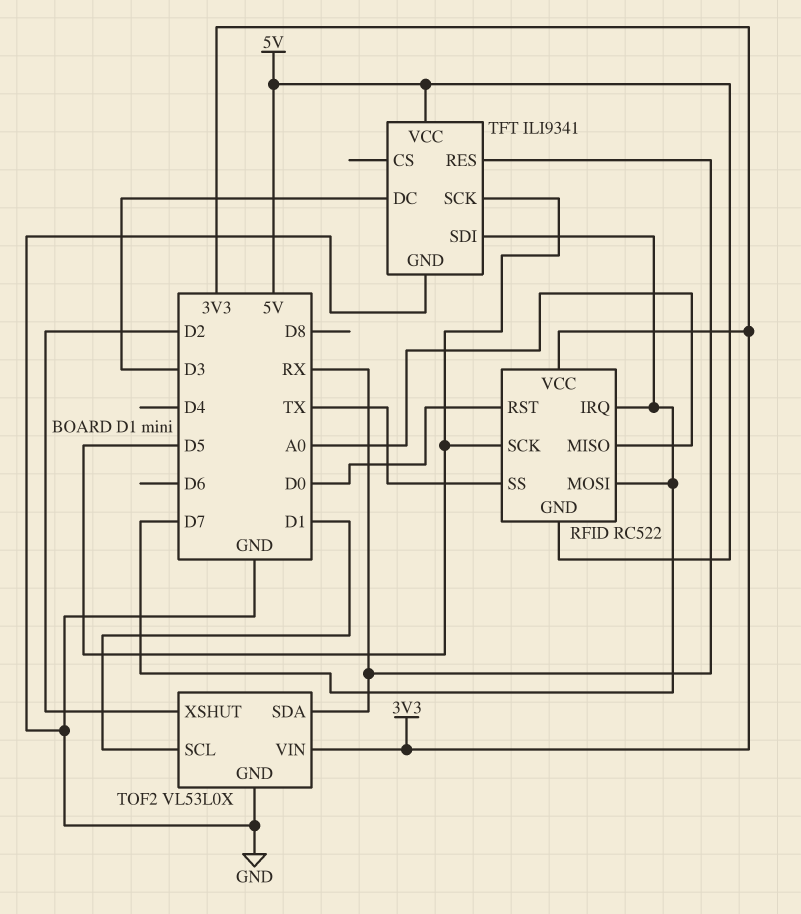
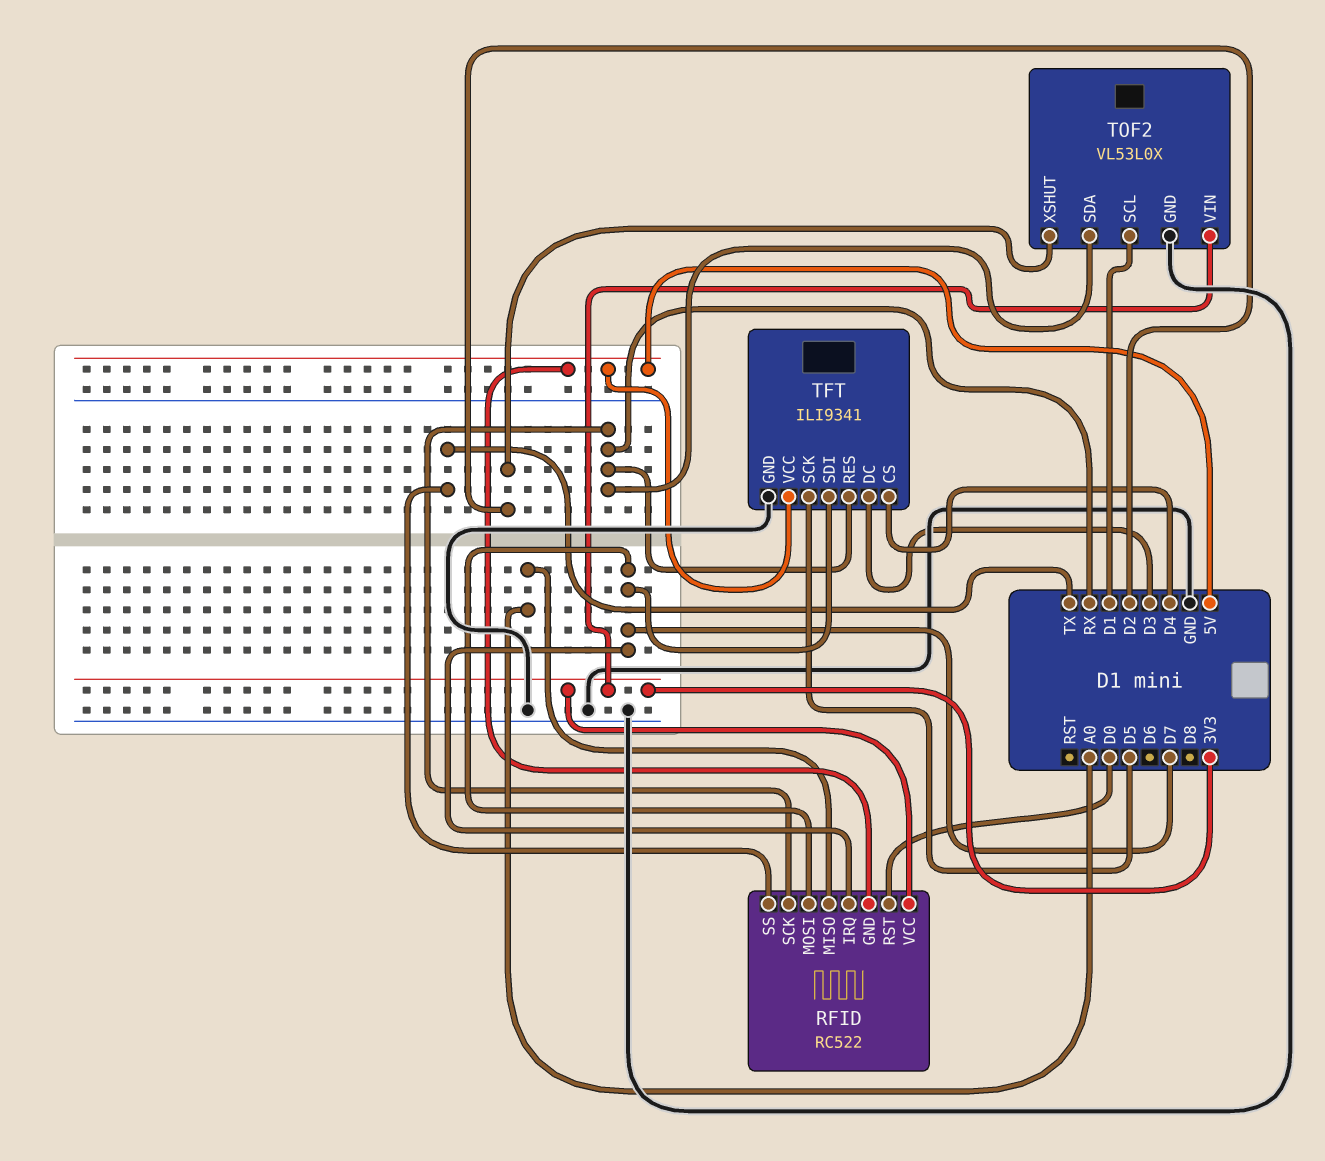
RFID pin SCK: D5 -> RX
TFT pin CS: none -> D4

